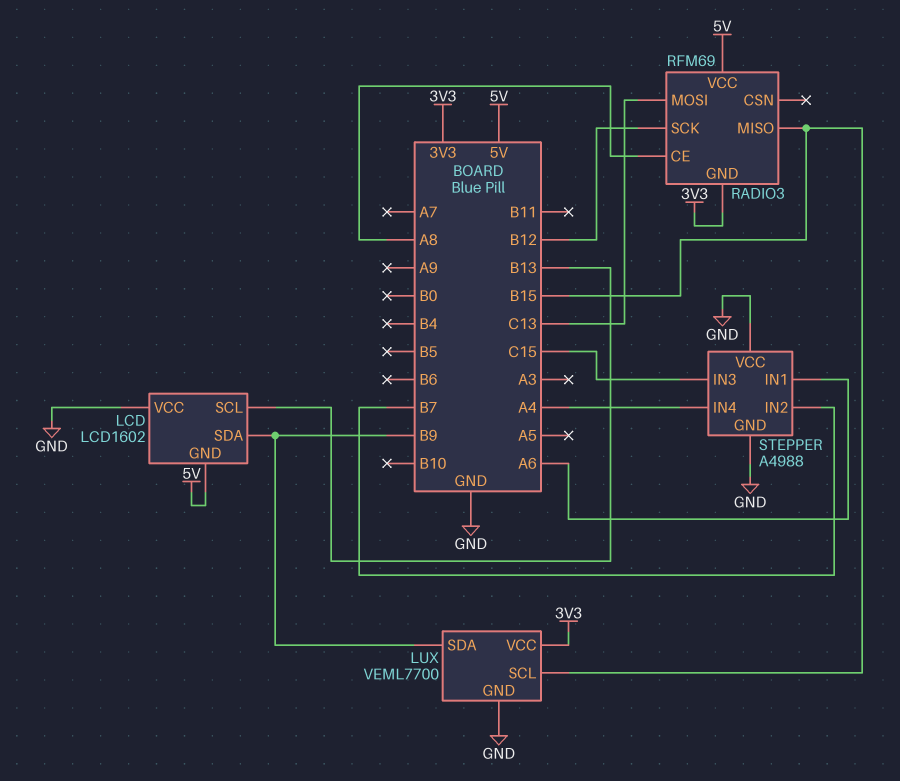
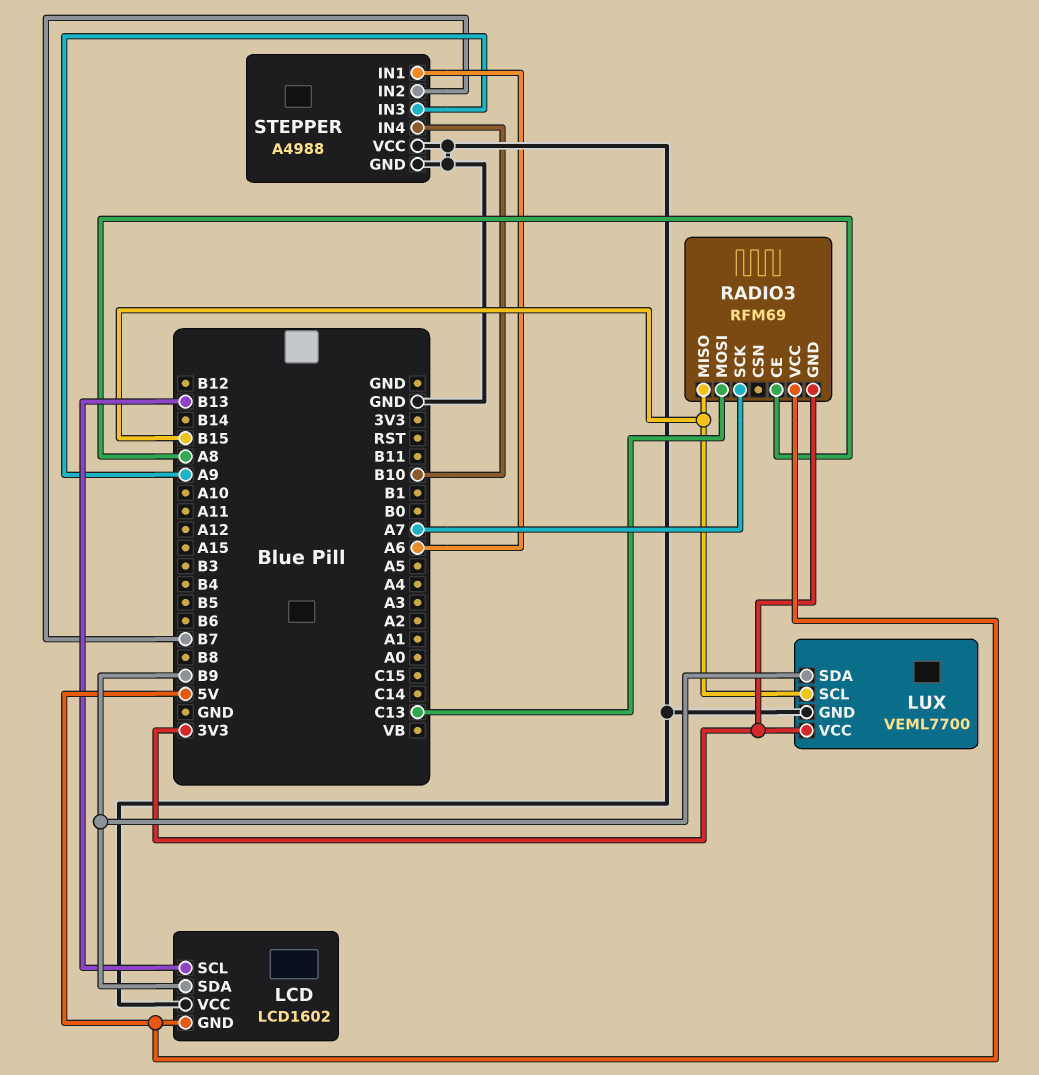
RADIO3 pin SCK: B12 -> A7
STEPPER pin IN3: C15 -> A9
STEPPER pin IN4: A4 -> B10

